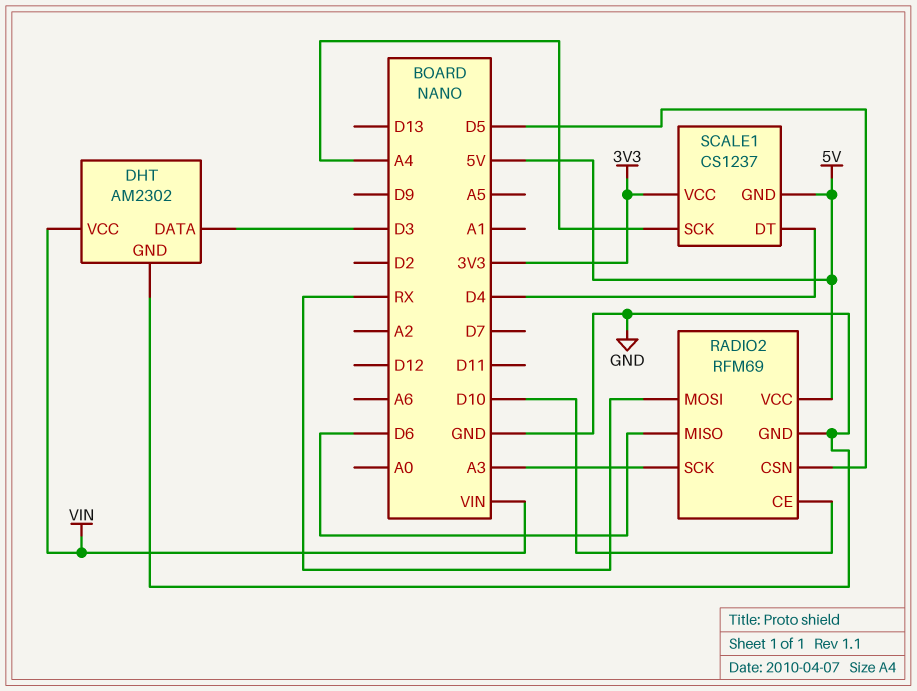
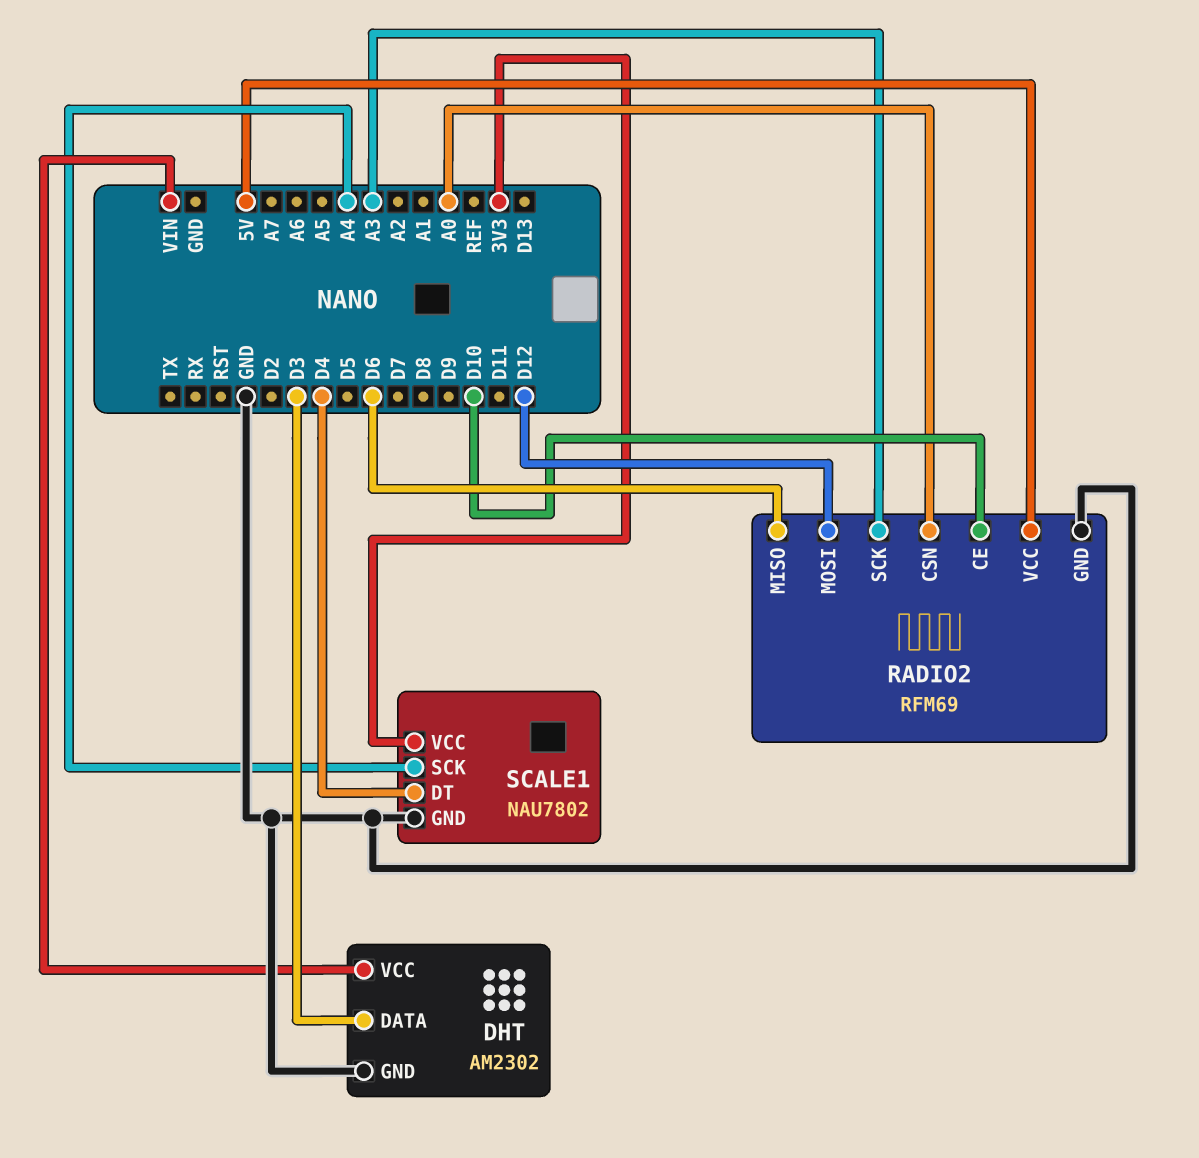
RADIO2 pin CSN: D5 -> A0
RADIO2 pin MOSI: RX -> D12
SCALE1: CS1237 -> NAU7802
SCALE1 pin GND: 5V -> GND

